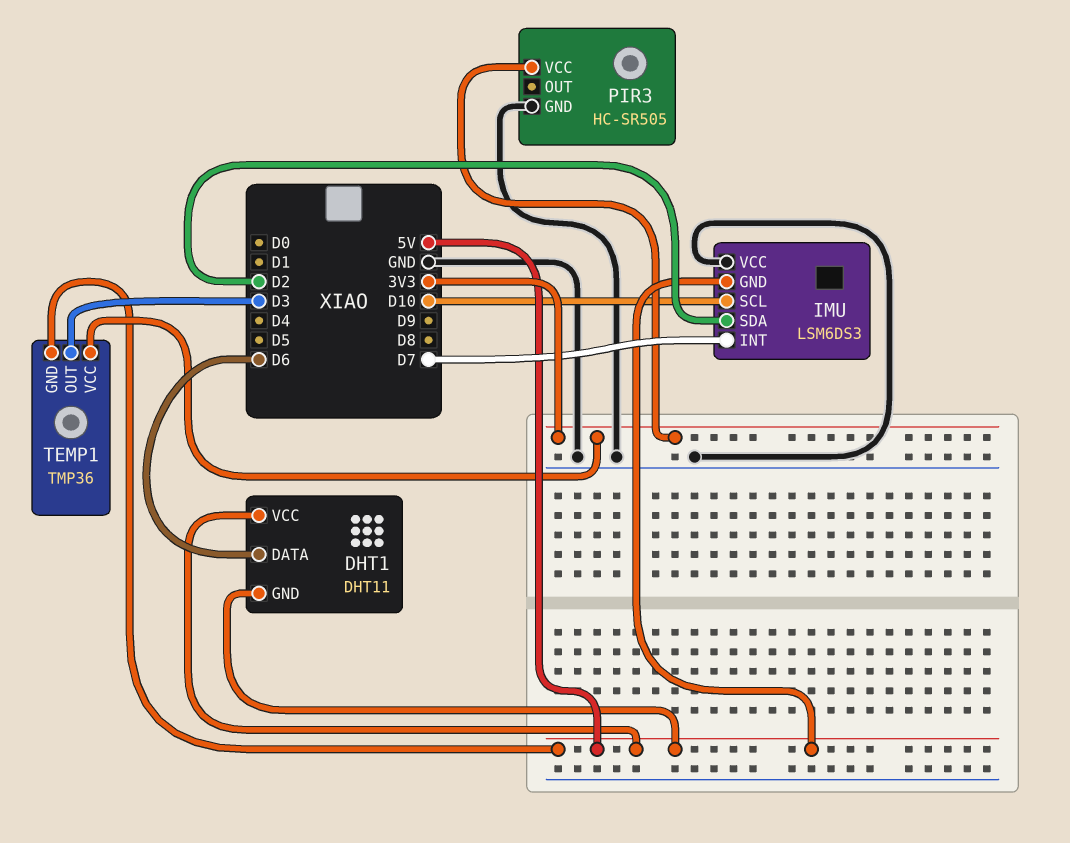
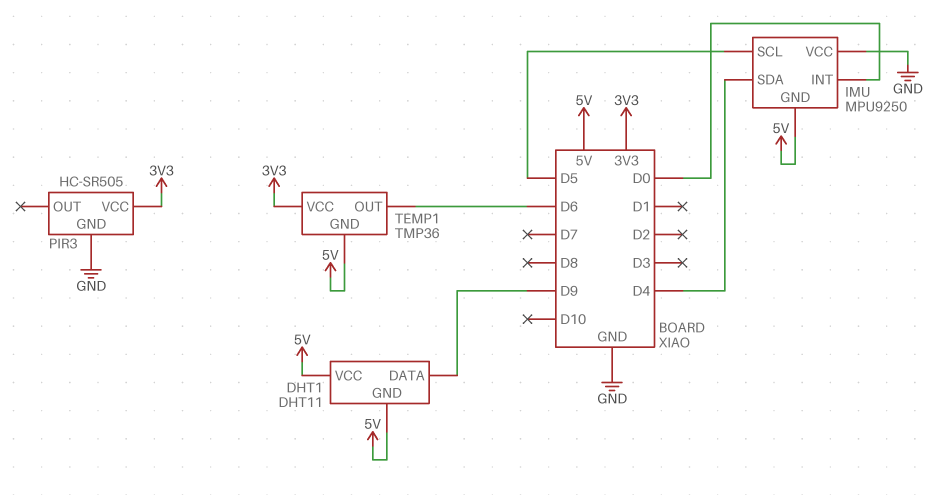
DHT1 pin DATA: D6 -> D9
IMU: LSM6DS3 -> MPU9250
IMU pin INT: D7 -> D0
IMU pin SCL: D10 -> D5
IMU pin SDA: D2 -> D4
TEMP1 pin OUT: D3 -> D6

